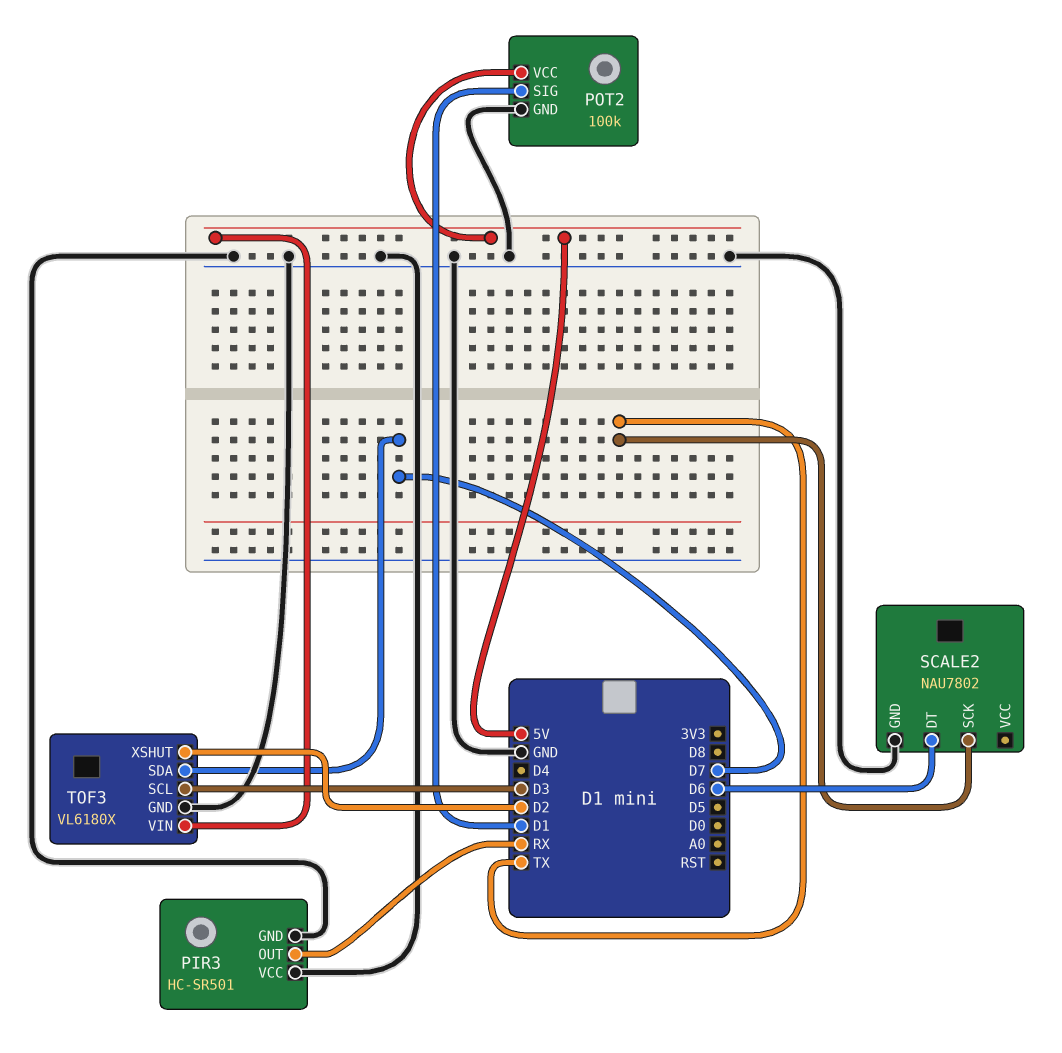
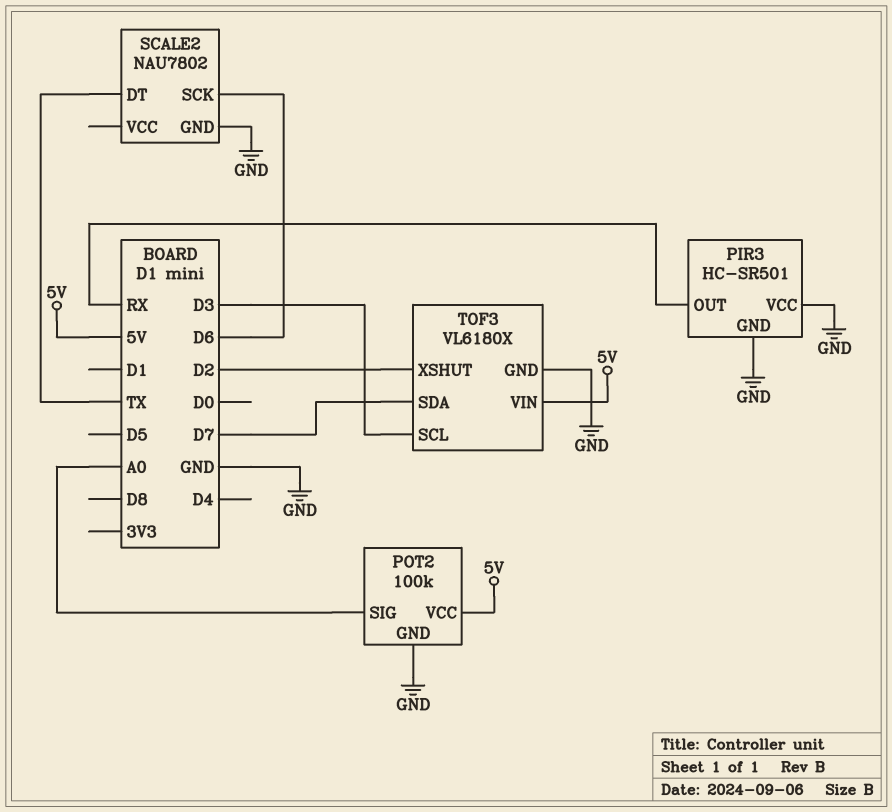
POT2 pin SIG: D1 -> A0
SCALE2 pin DT: D6 -> TX
SCALE2 pin SCK: TX -> D6

